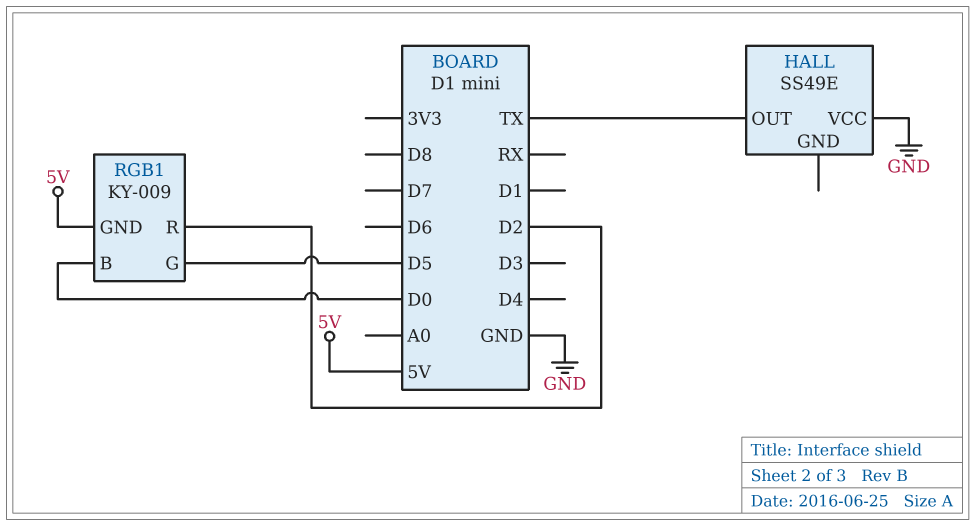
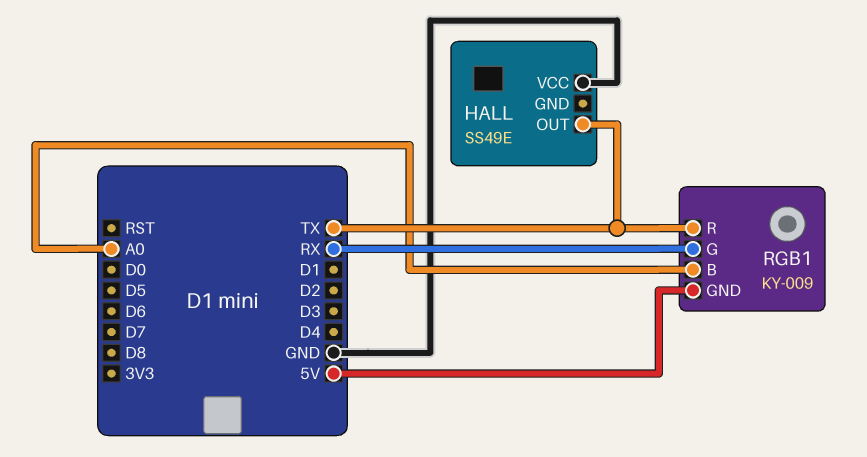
RGB1 pin B: D0 -> A0
RGB1 pin G: D5 -> RX
RGB1 pin R: D2 -> TX

